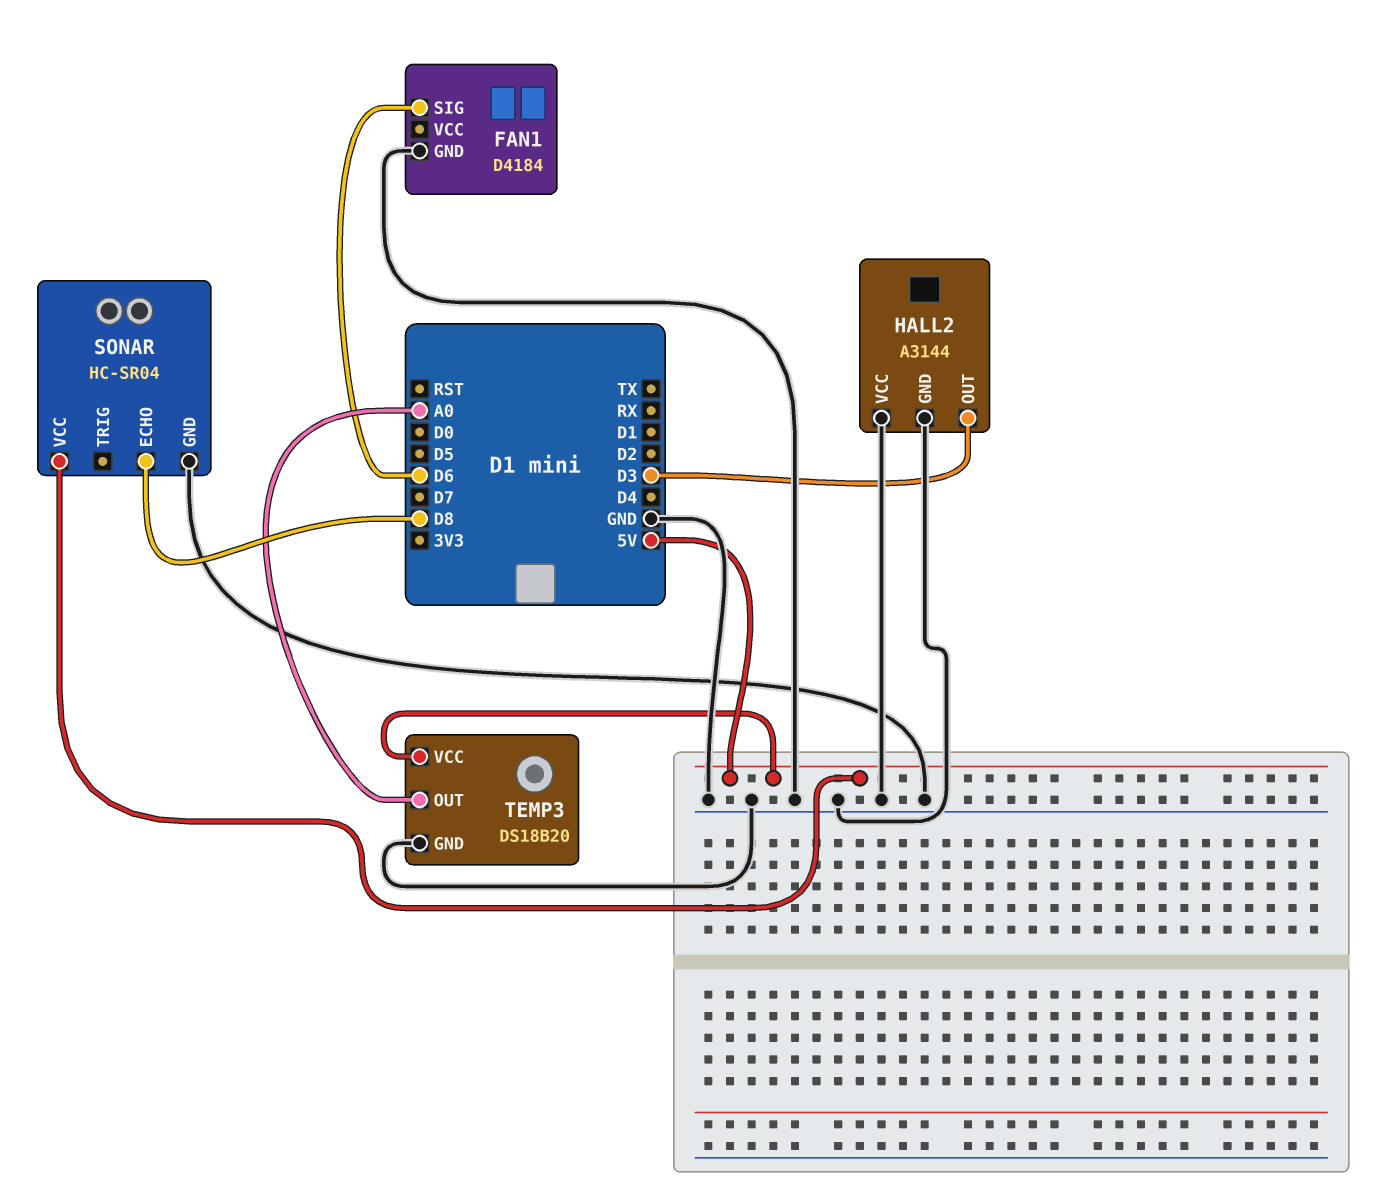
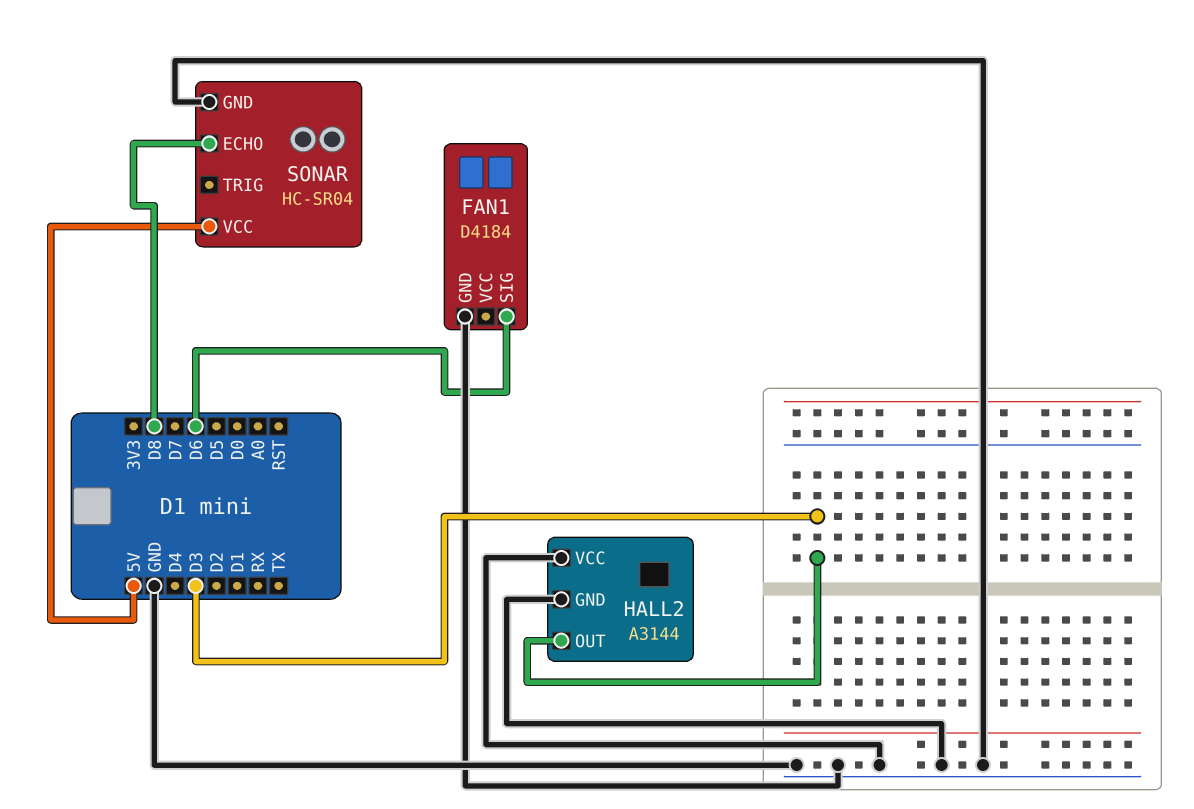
TEMP3: DS18B20 -> none
TEMP3 pin GND: GND -> none
TEMP3 pin OUT: A0 -> none
TEMP3 pin VCC: 5V -> none

